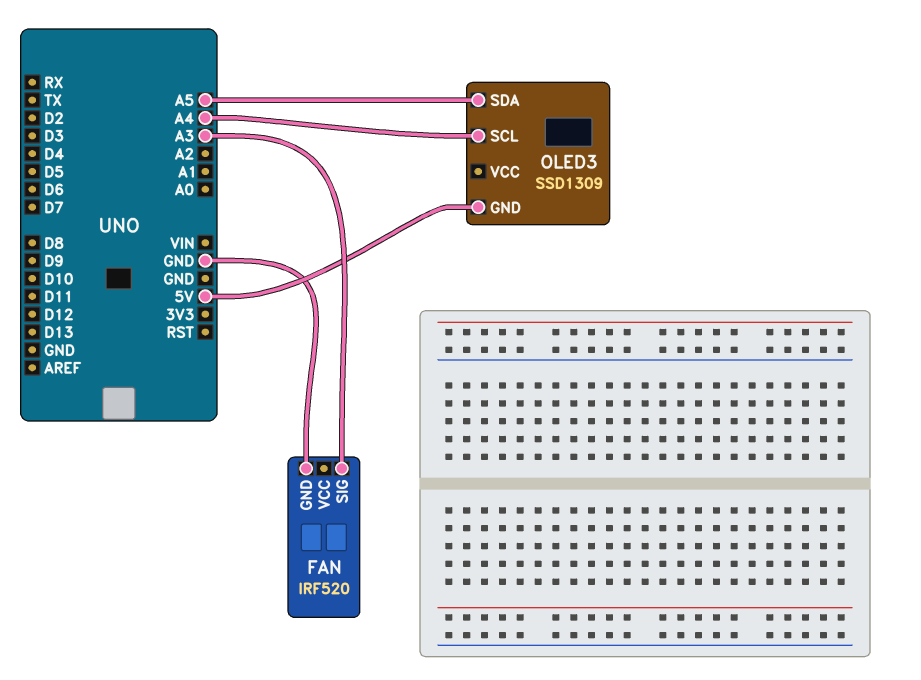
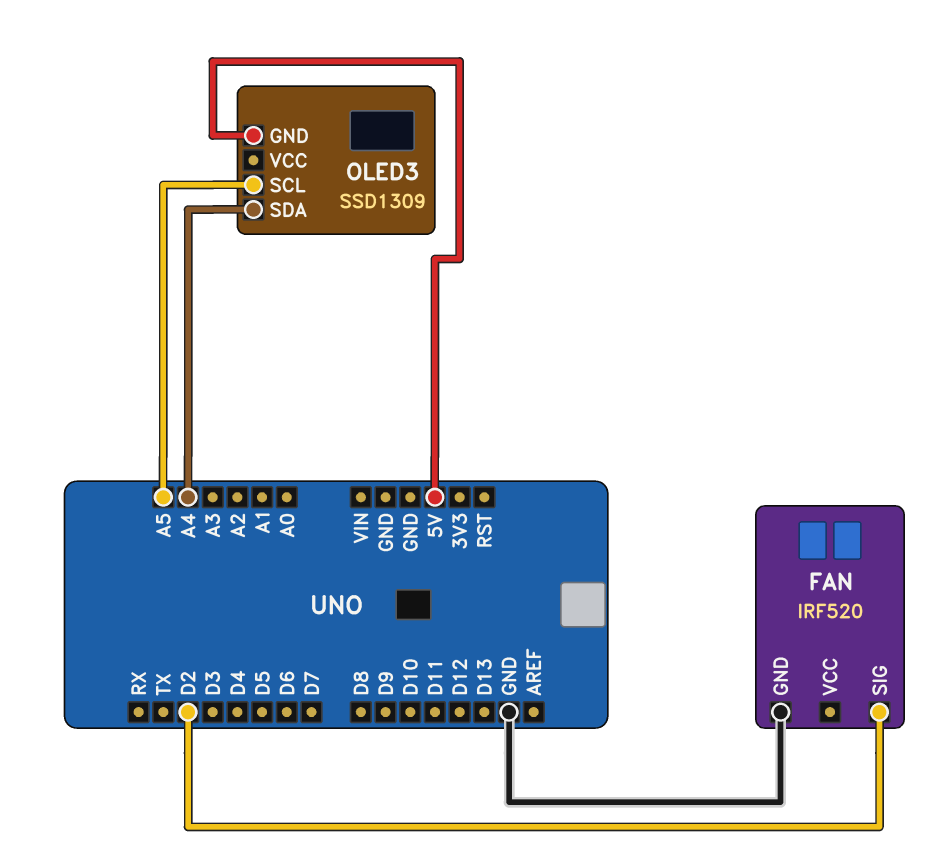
FAN pin SIG: A3 -> D2
OLED3 pin SCL: A4 -> A5
OLED3 pin SDA: A5 -> A4

